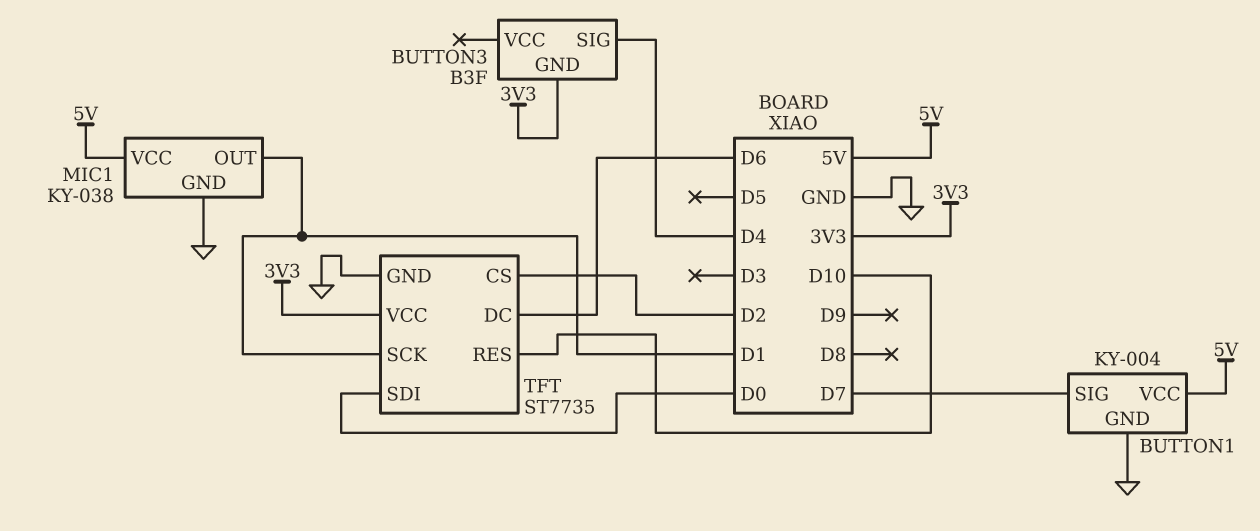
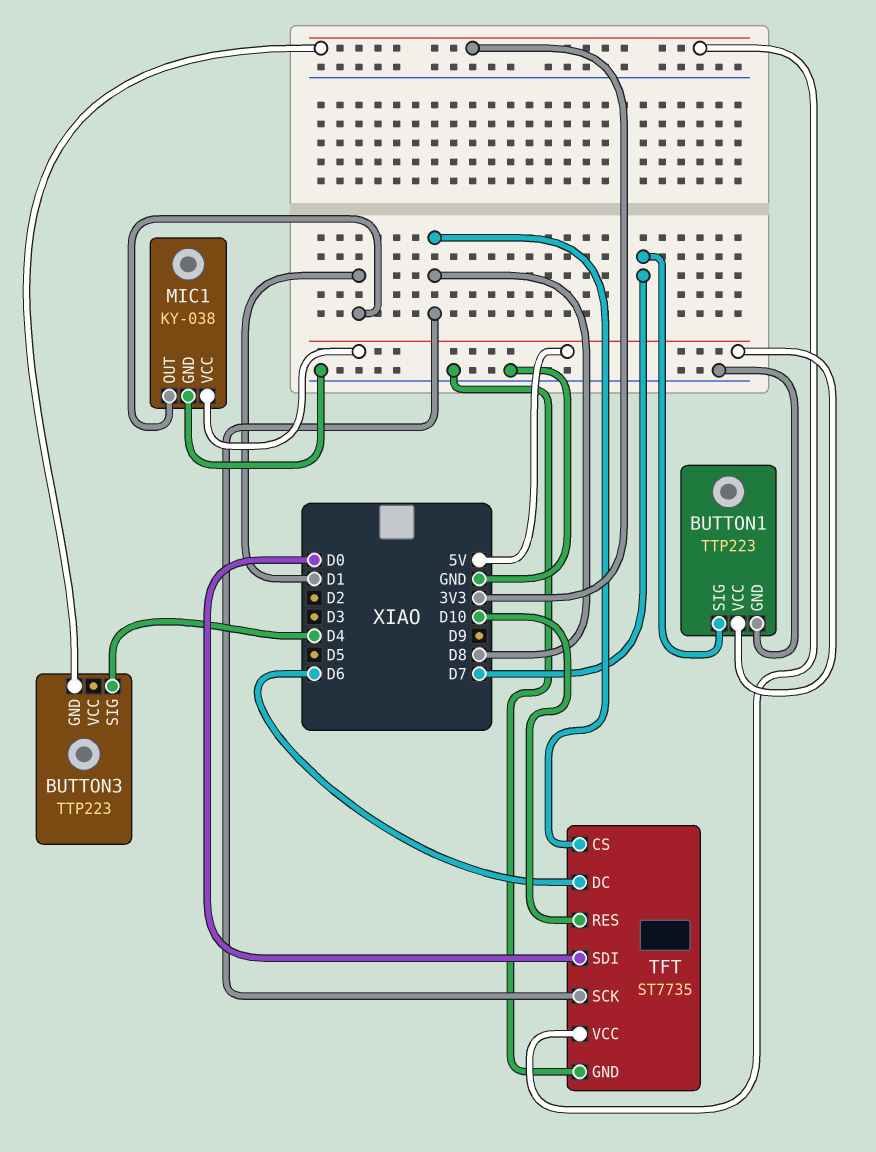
BUTTON1: KY-004 -> TTP223
BUTTON3: B3F -> TTP223
TFT pin CS: D2 -> D8
TFT pin SCK: D1 -> D8

